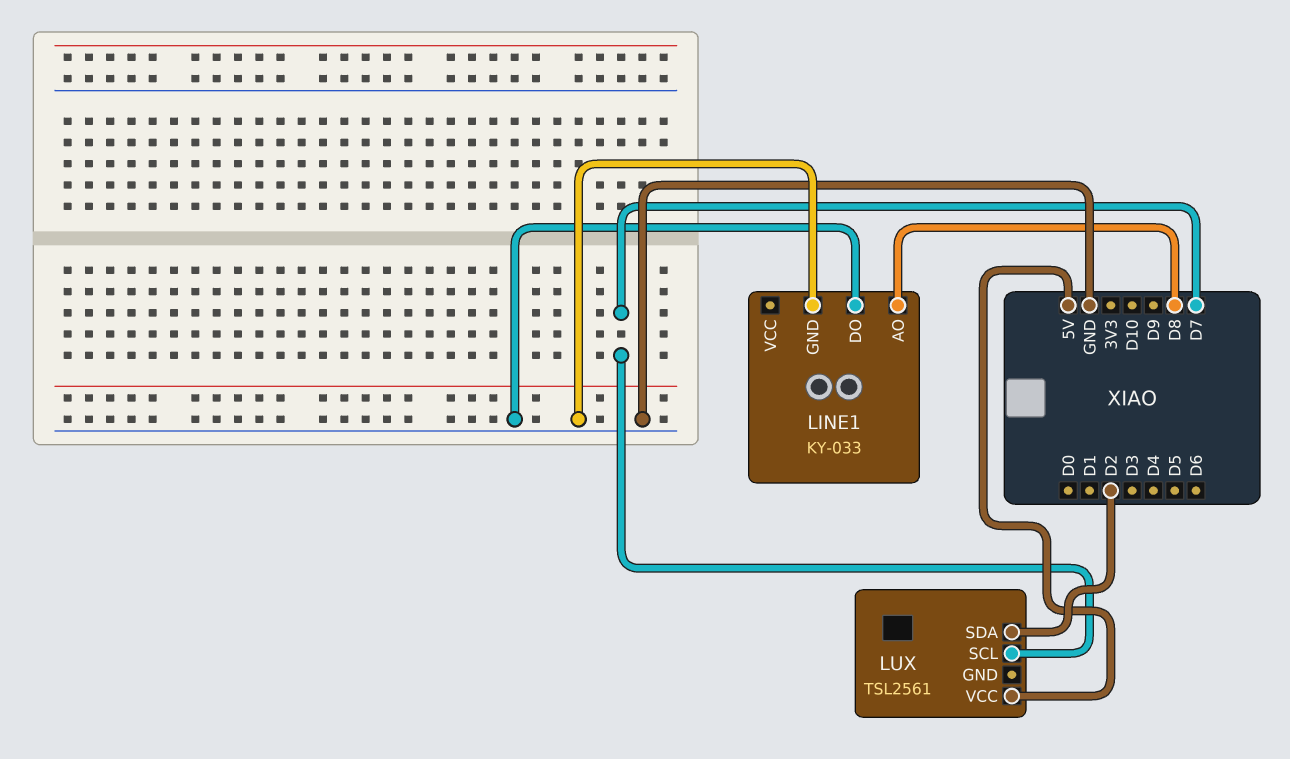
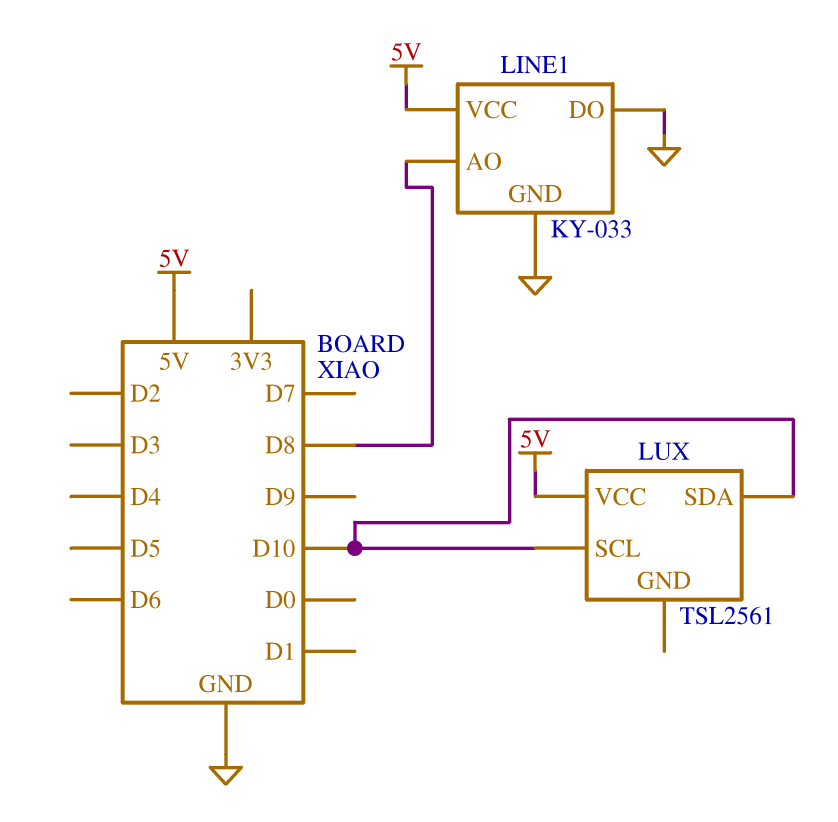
LINE1 pin VCC: none -> 5V
LUX pin SCL: D7 -> D10
LUX pin SDA: D2 -> D10

